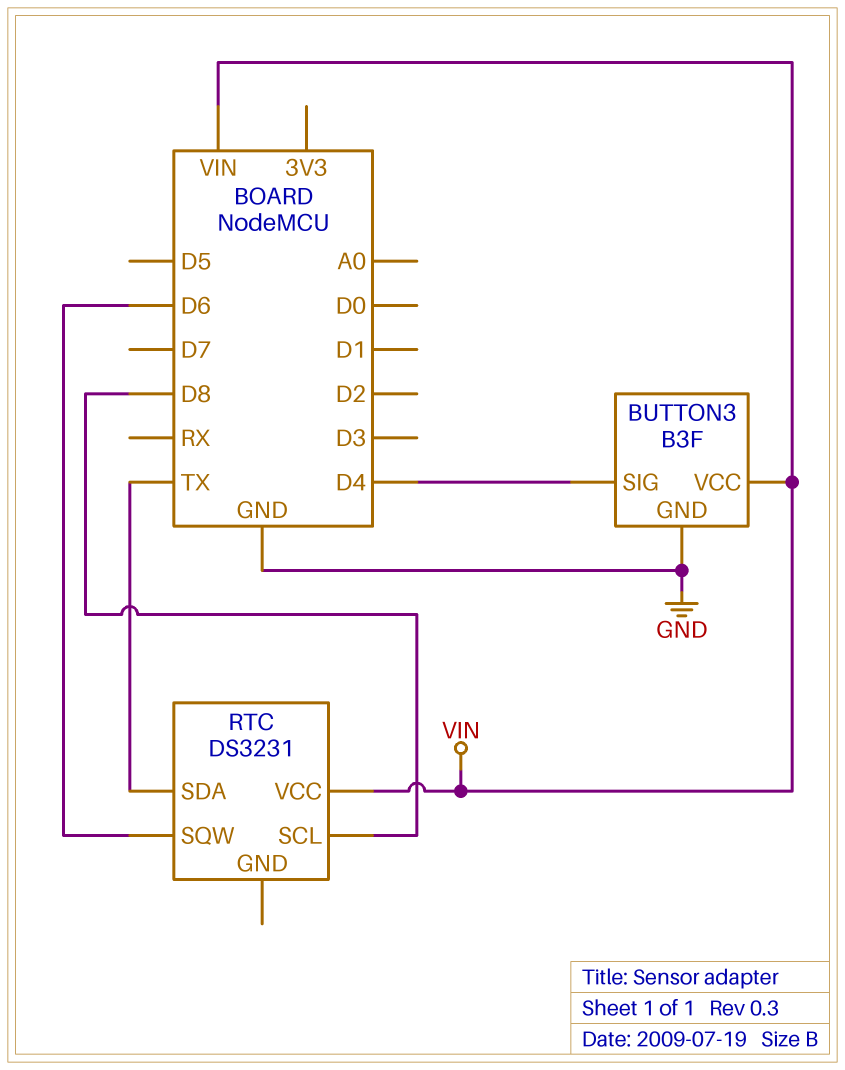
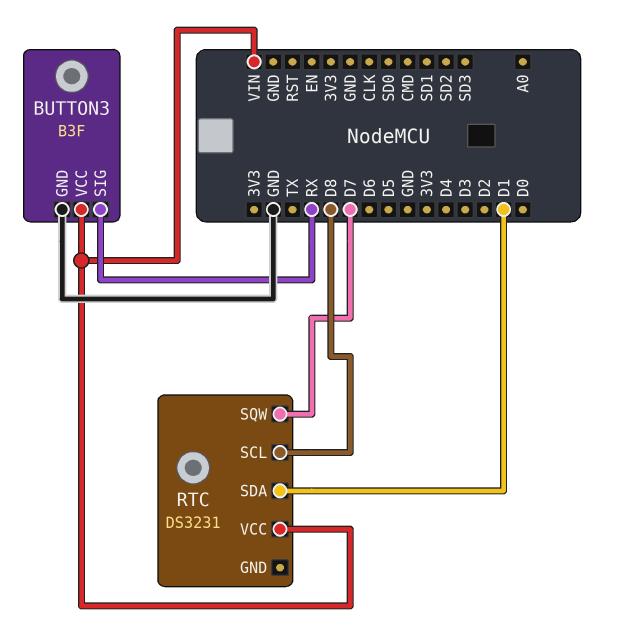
BUTTON3 pin SIG: D4 -> RX
RTC pin SDA: TX -> D1
RTC pin SQW: D6 -> D7

